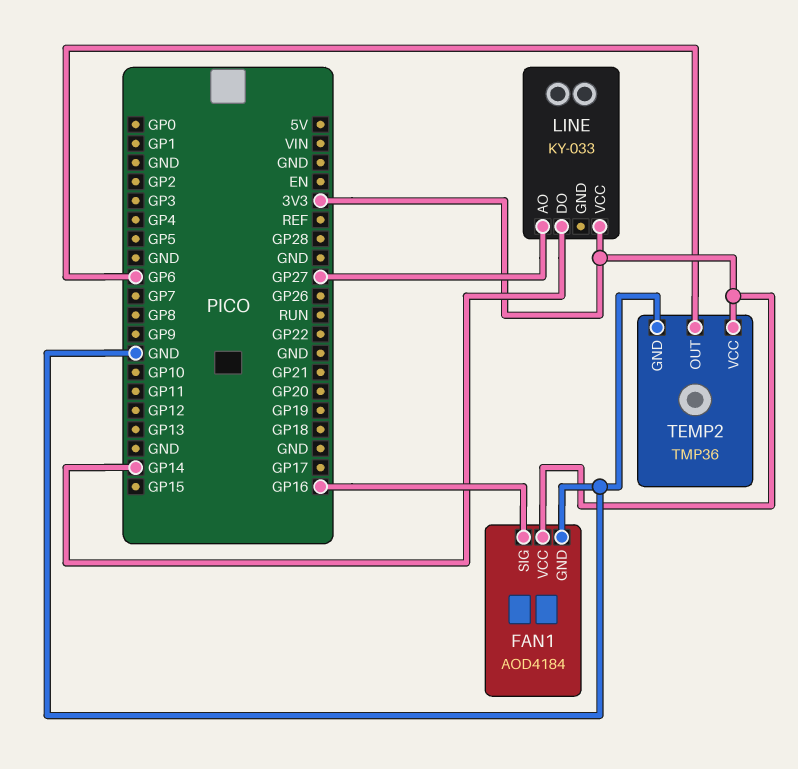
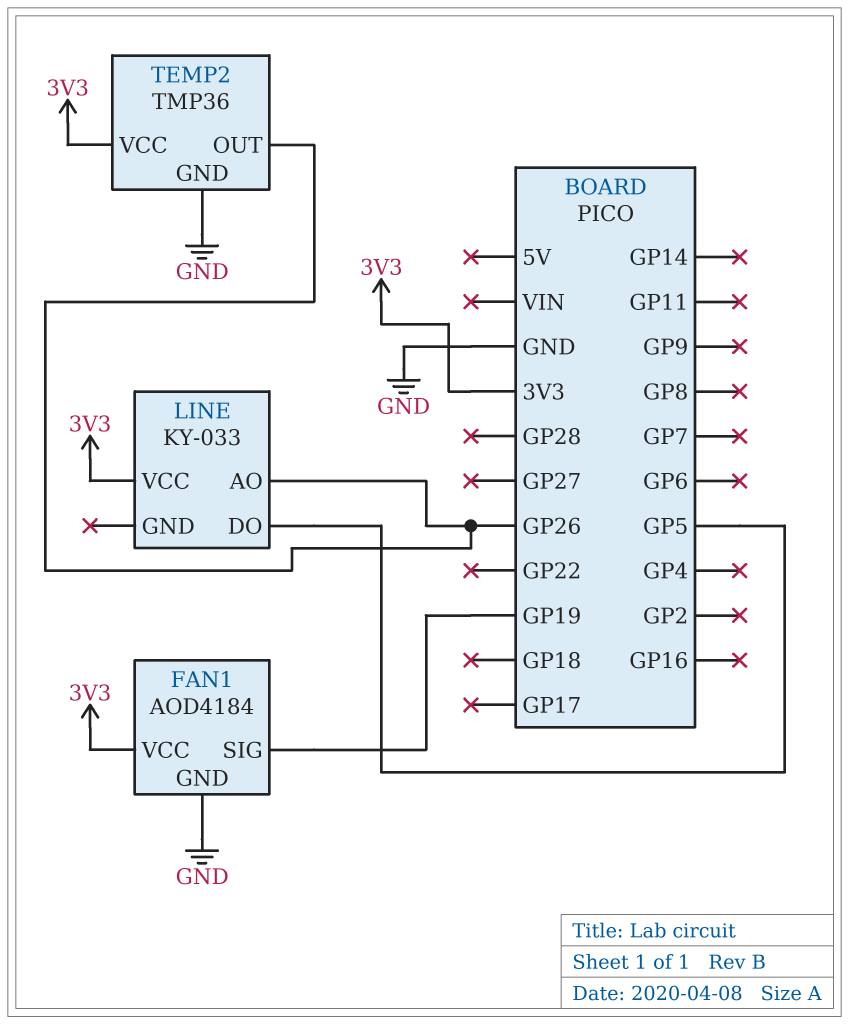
FAN1 pin SIG: GP16 -> GP19
LINE pin AO: GP27 -> GP26
LINE pin DO: GP14 -> GP5
TEMP2 pin OUT: GP6 -> GP26

